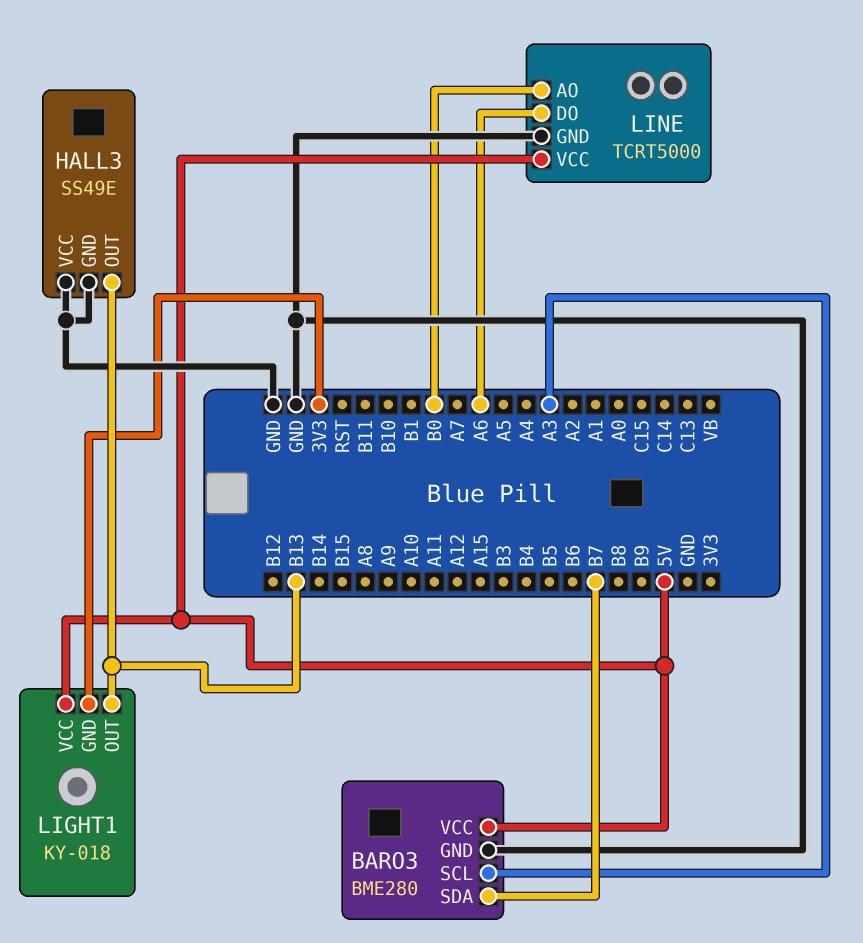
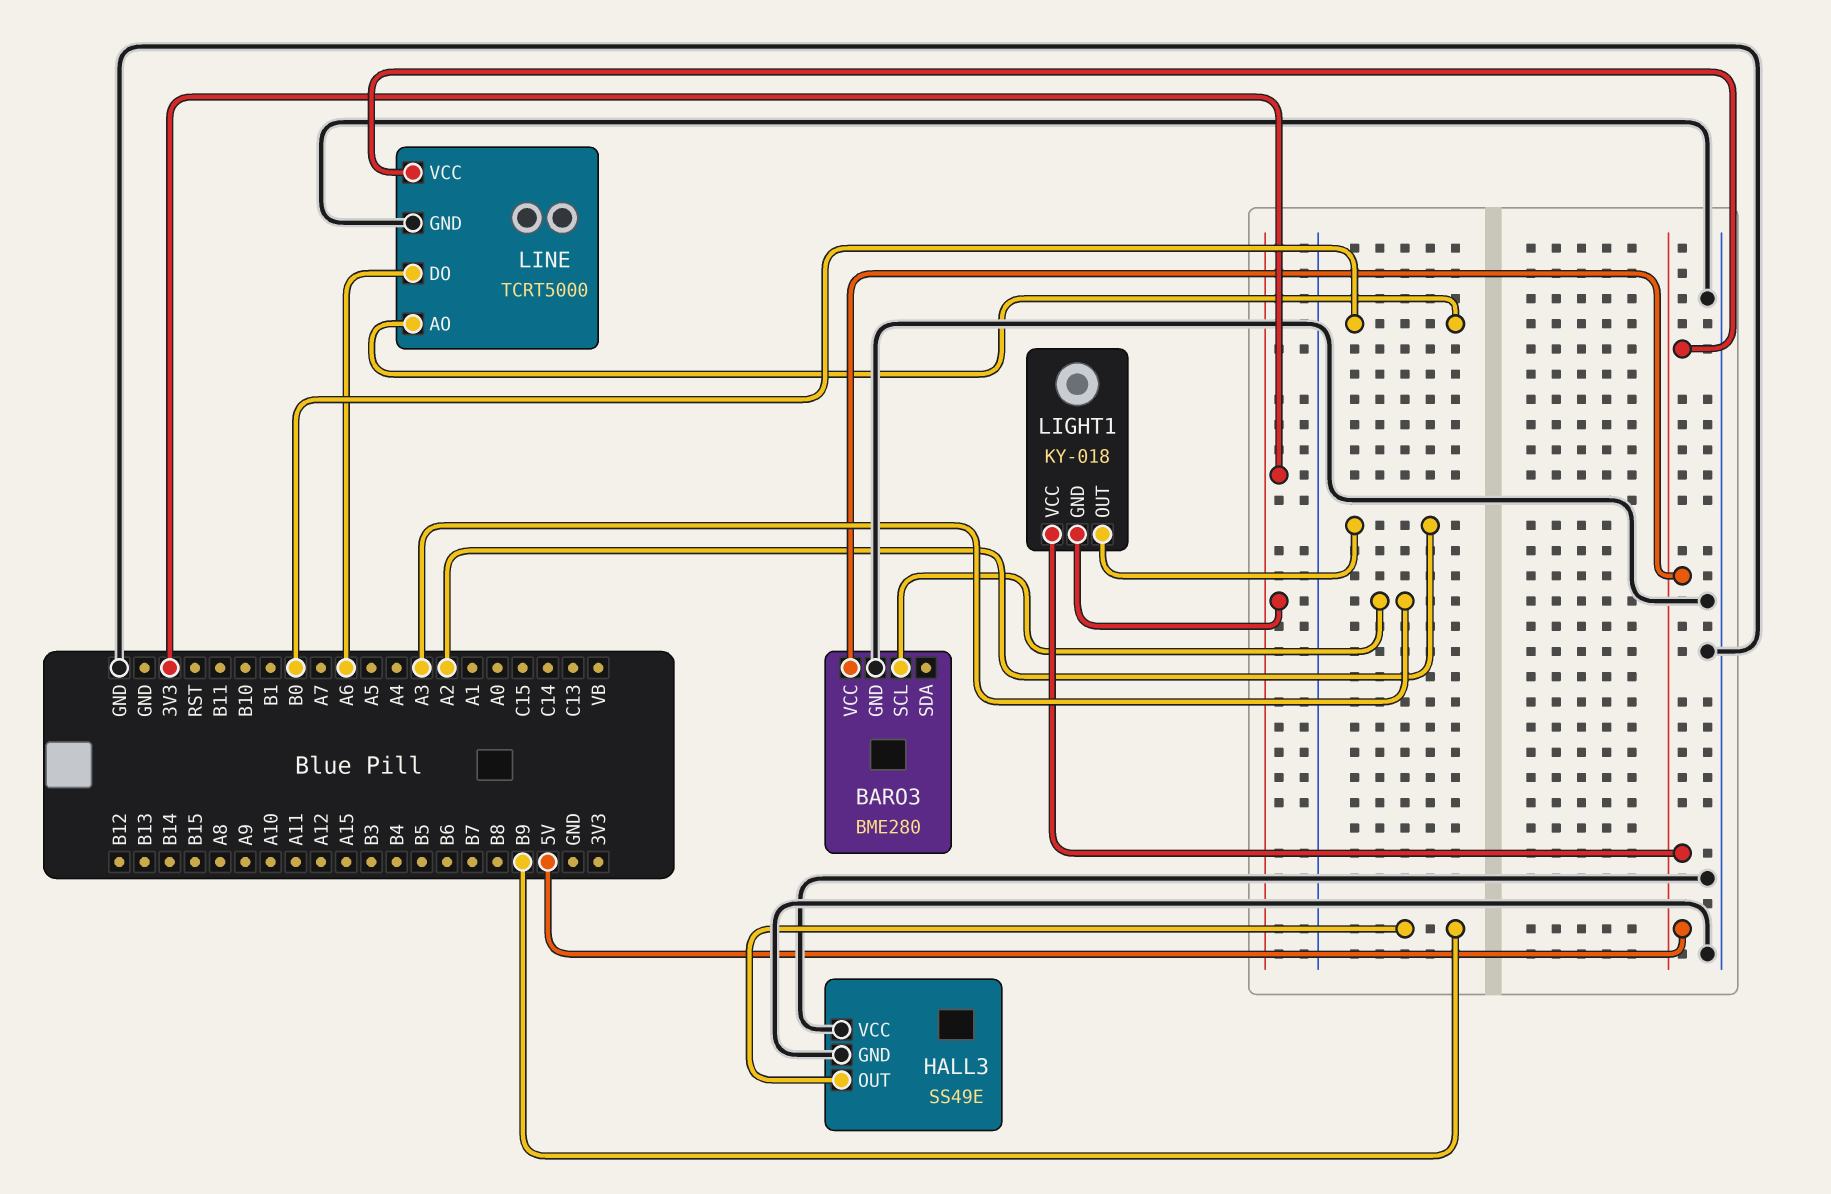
BARO3 pin SDA: B7 -> none
HALL3 pin OUT: B13 -> B9
LIGHT1 pin OUT: B13 -> A2

